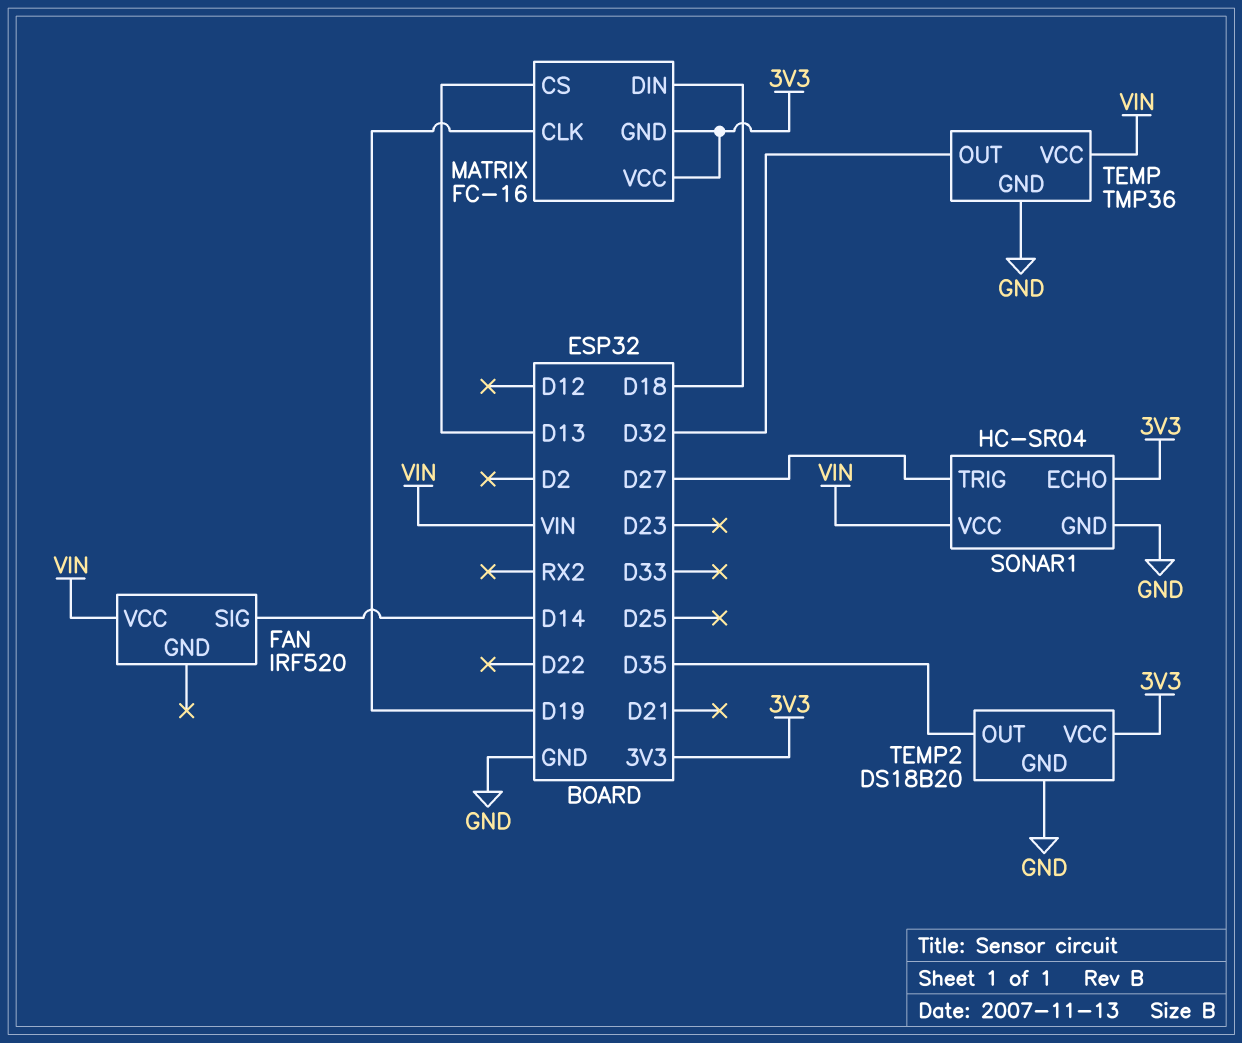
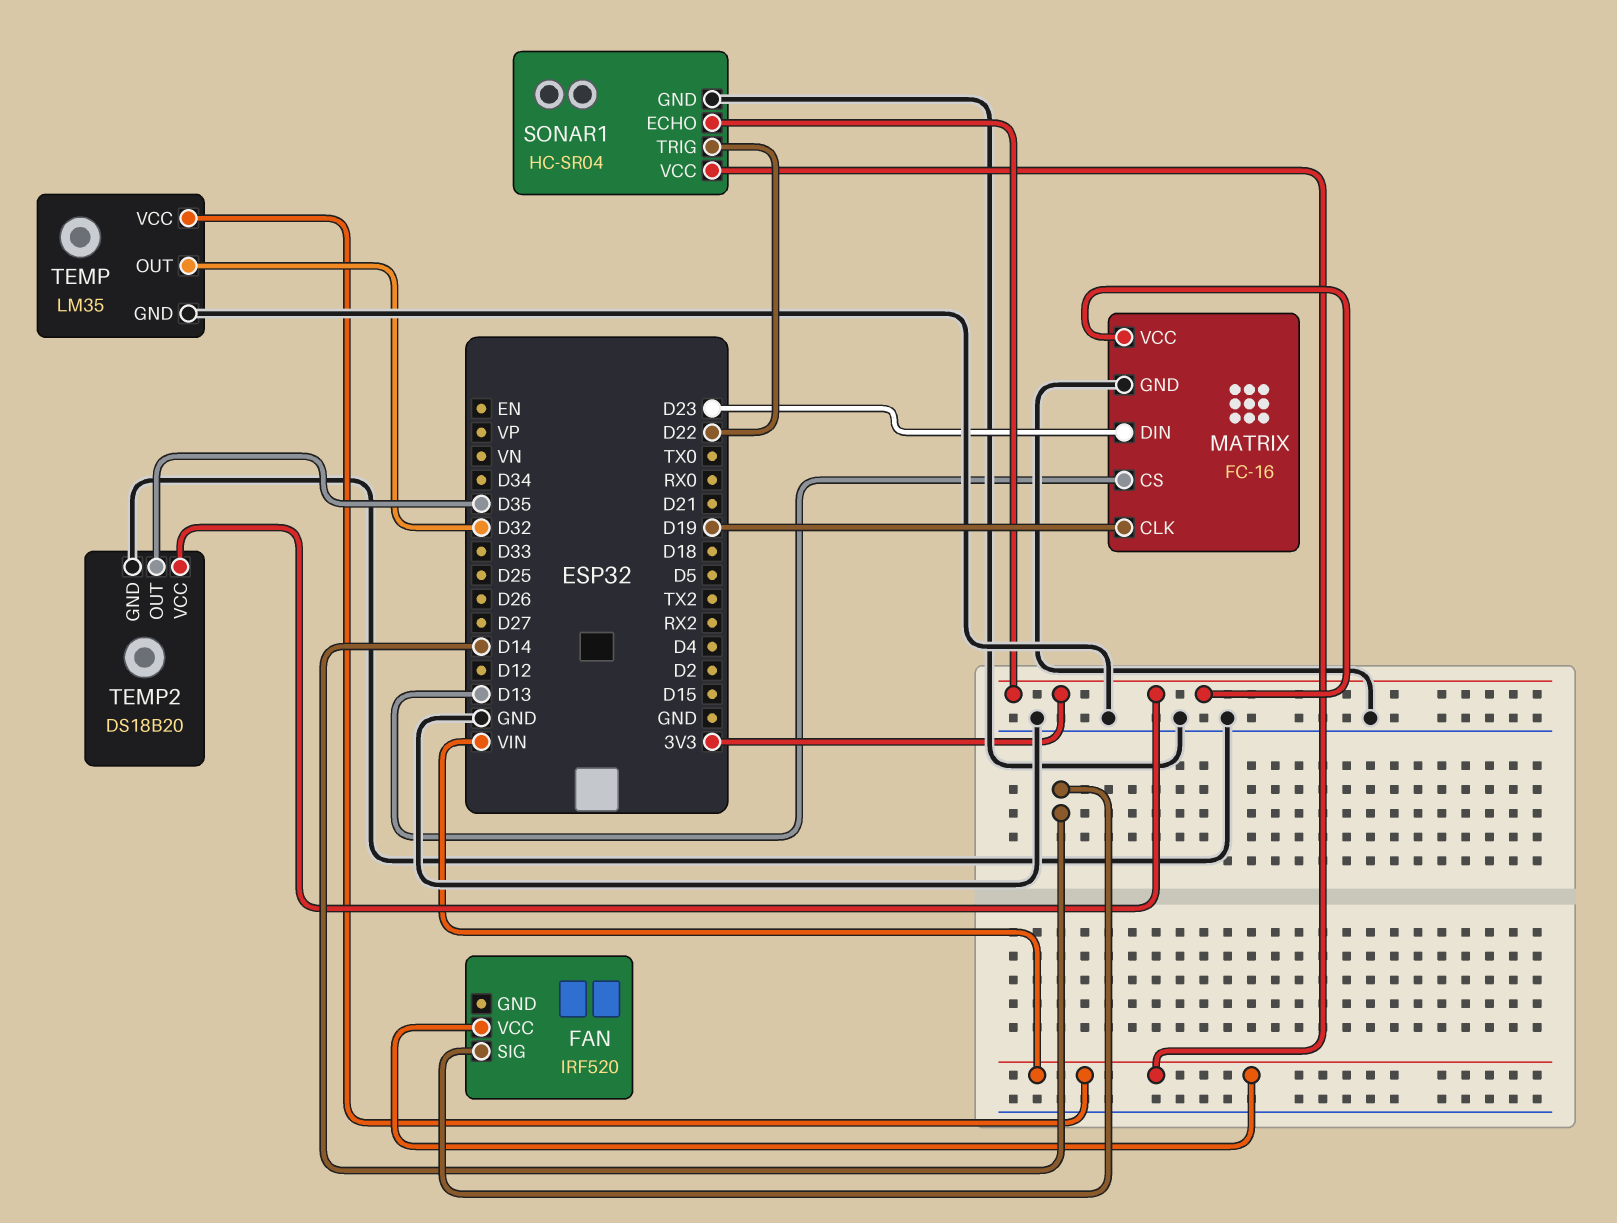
MATRIX pin DIN: D18 -> D23
MATRIX pin GND: 3V3 -> GND
SONAR1 pin TRIG: D27 -> D22
TEMP: TMP36 -> LM35

